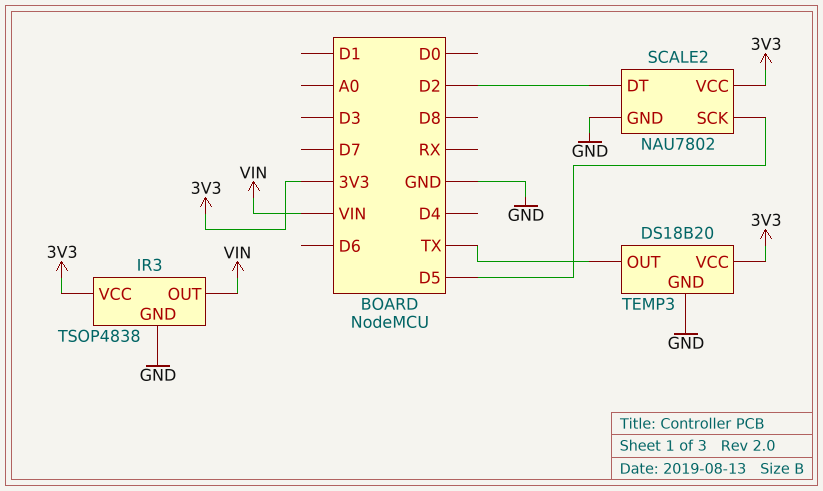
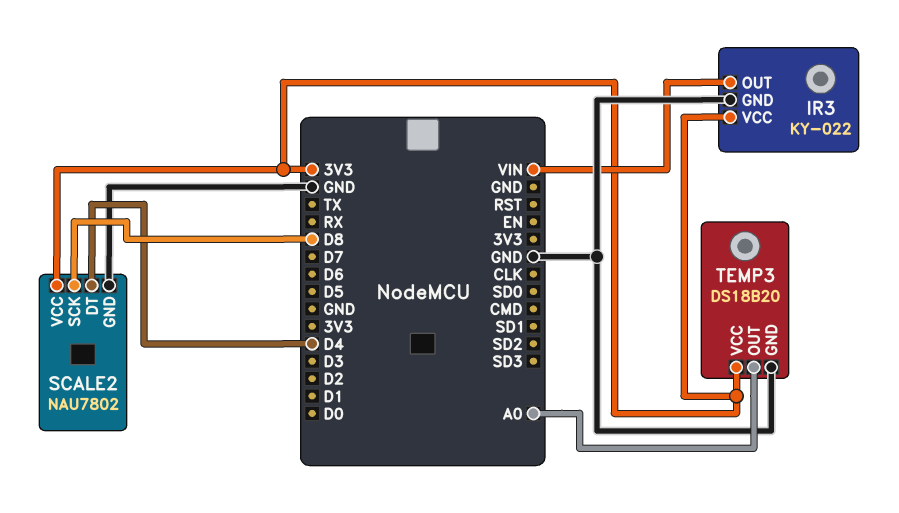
IR3: TSOP4838 -> KY-022
SCALE2 pin DT: D2 -> D4
SCALE2 pin SCK: D5 -> D8
TEMP3 pin OUT: TX -> A0

